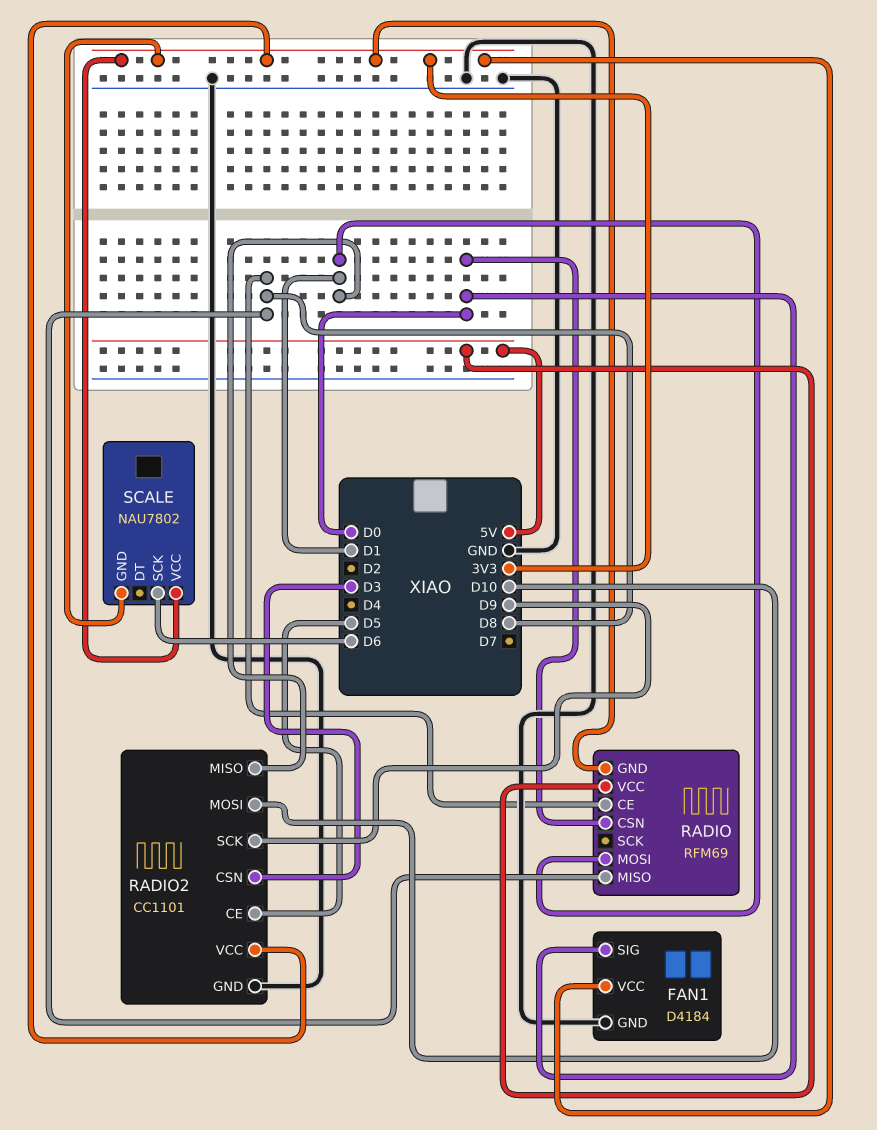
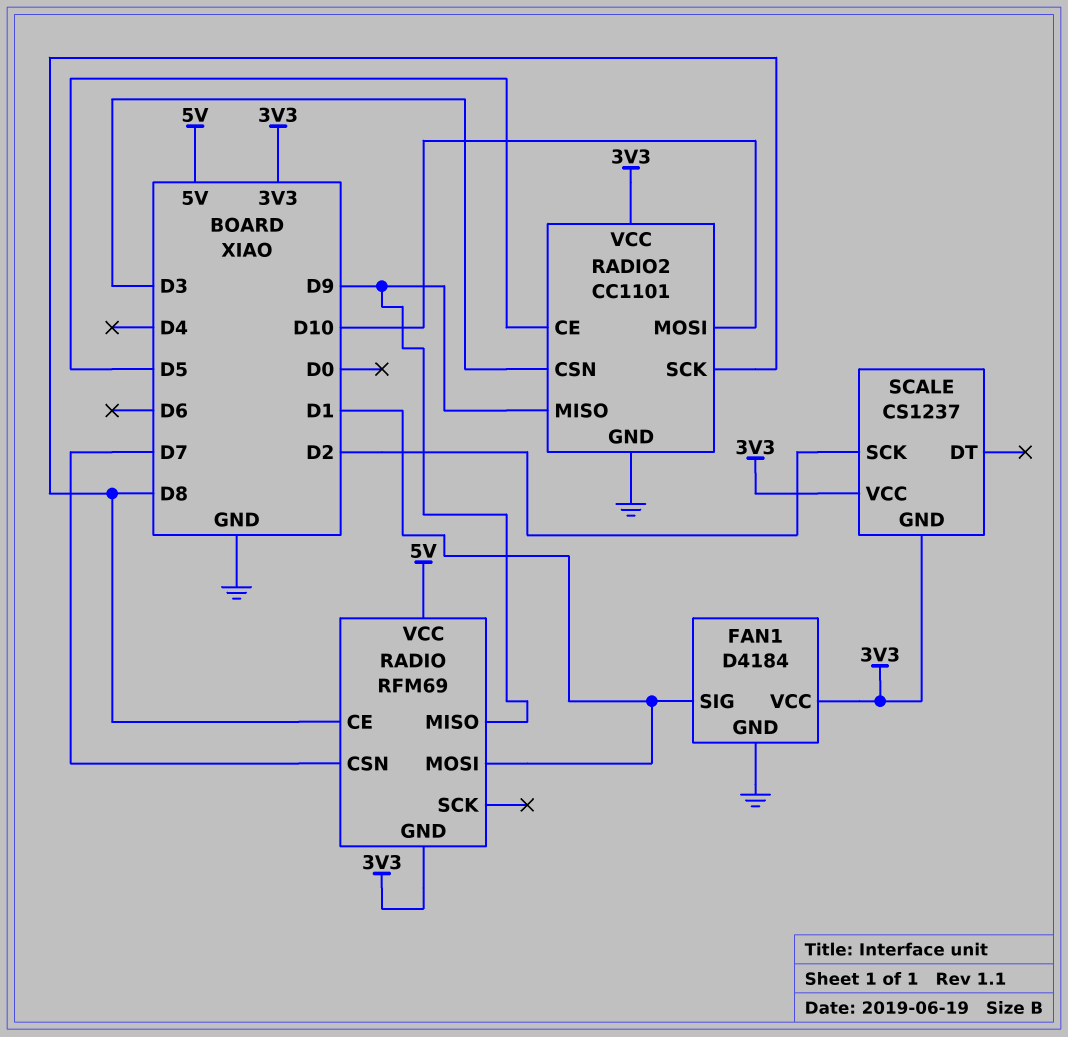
FAN1 pin SIG: D0 -> D1
RADIO pin CSN: D0 -> D7
RADIO pin MISO: D8 -> D9
RADIO2 pin MISO: D1 -> D9
RADIO2 pin SCK: D9 -> D8
SCALE: NAU7802 -> CS1237
SCALE pin SCK: D6 -> D2

